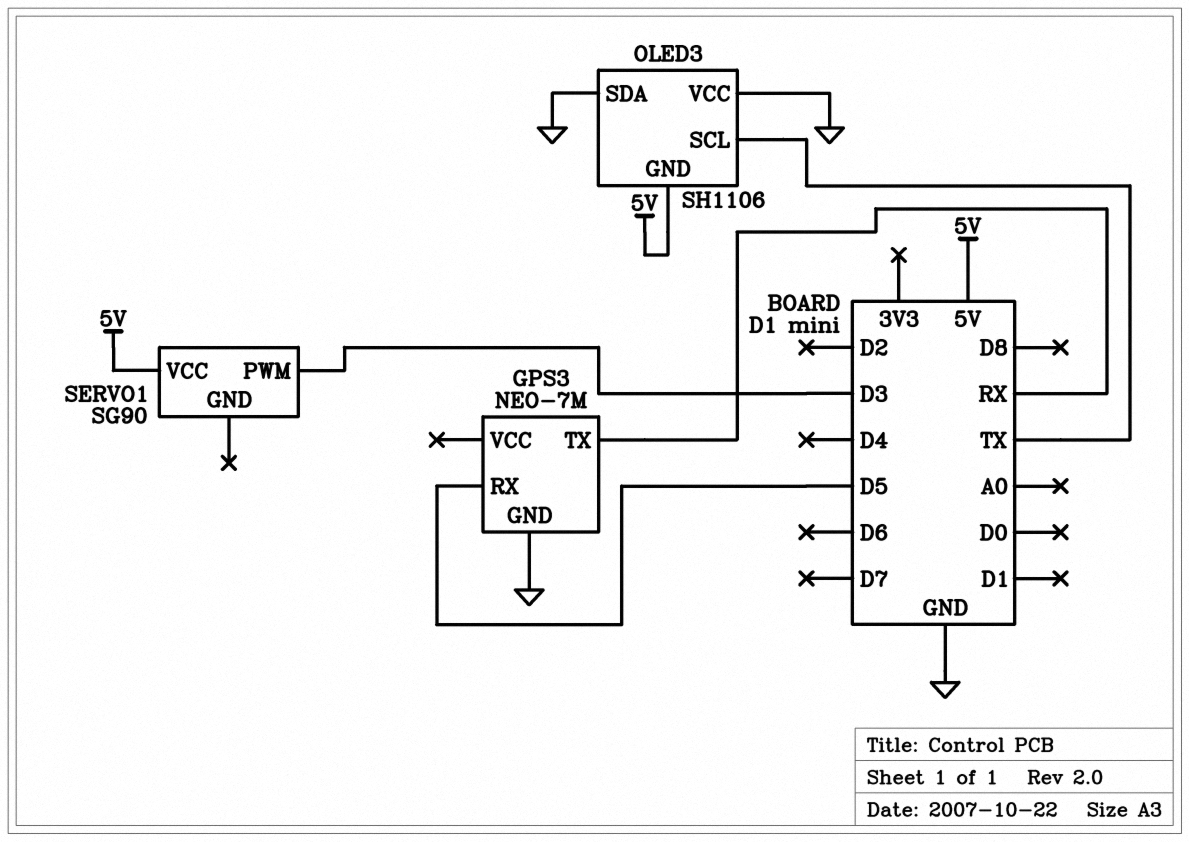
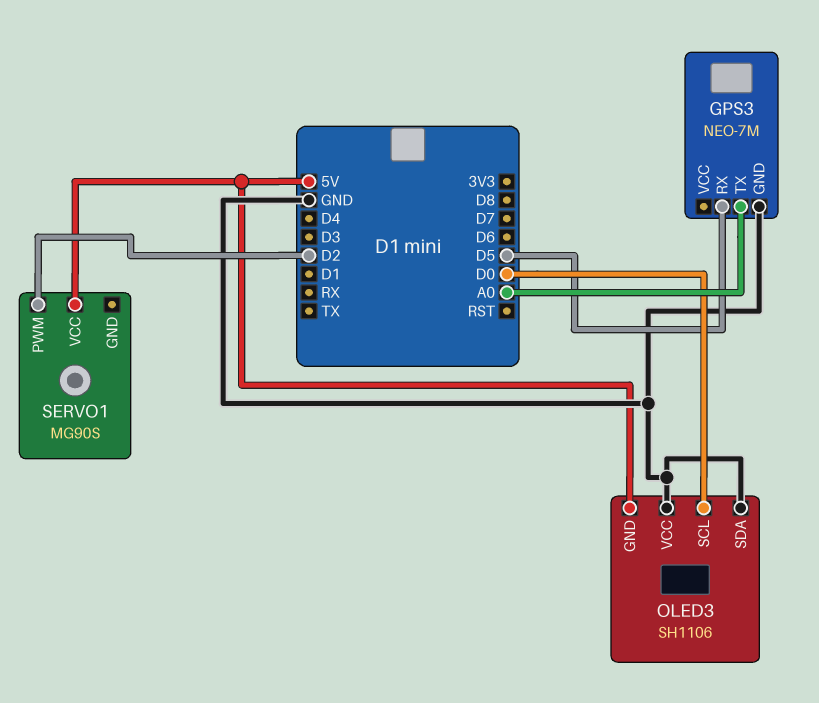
GPS3 pin TX: RX -> A0
OLED3 pin SCL: TX -> D0
SERVO1: SG90 -> MG90S
SERVO1 pin PWM: D3 -> D2

